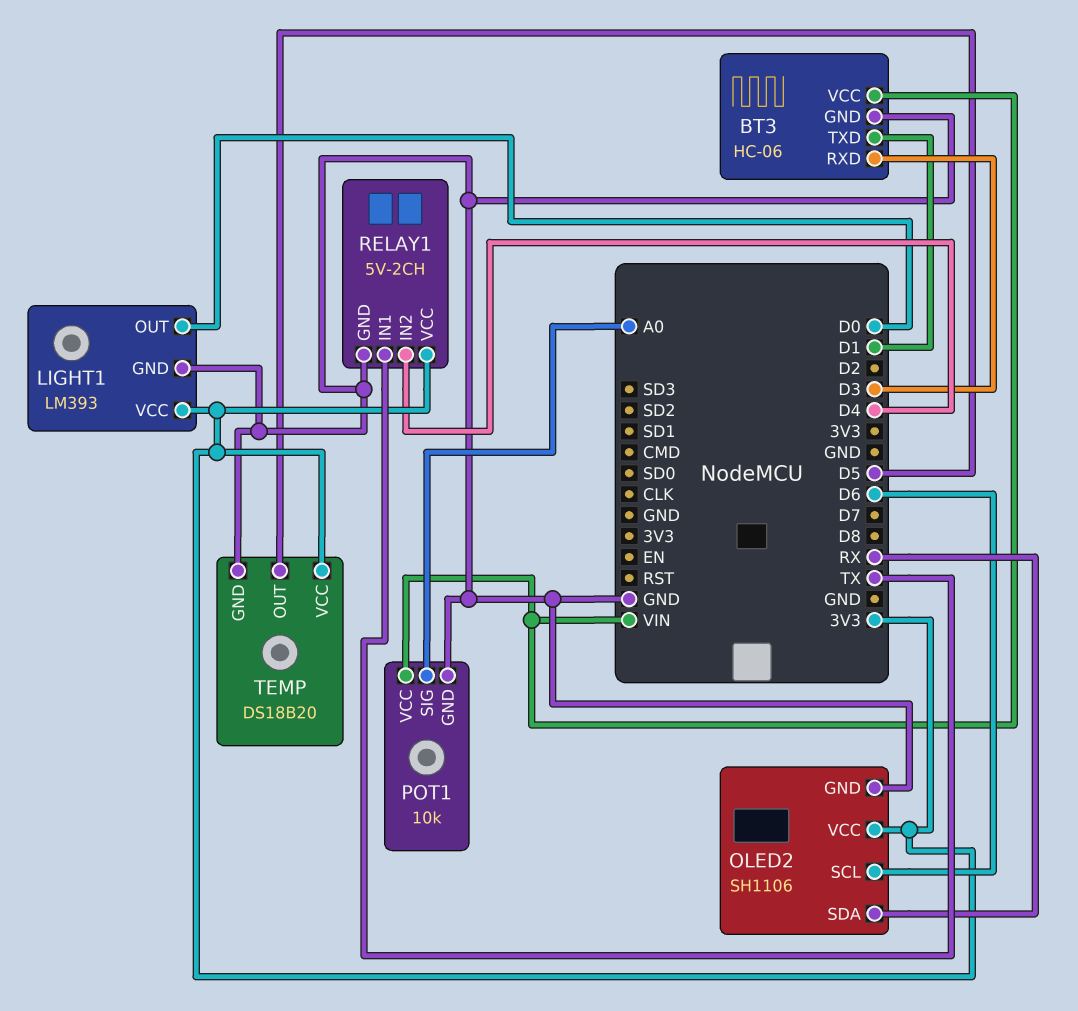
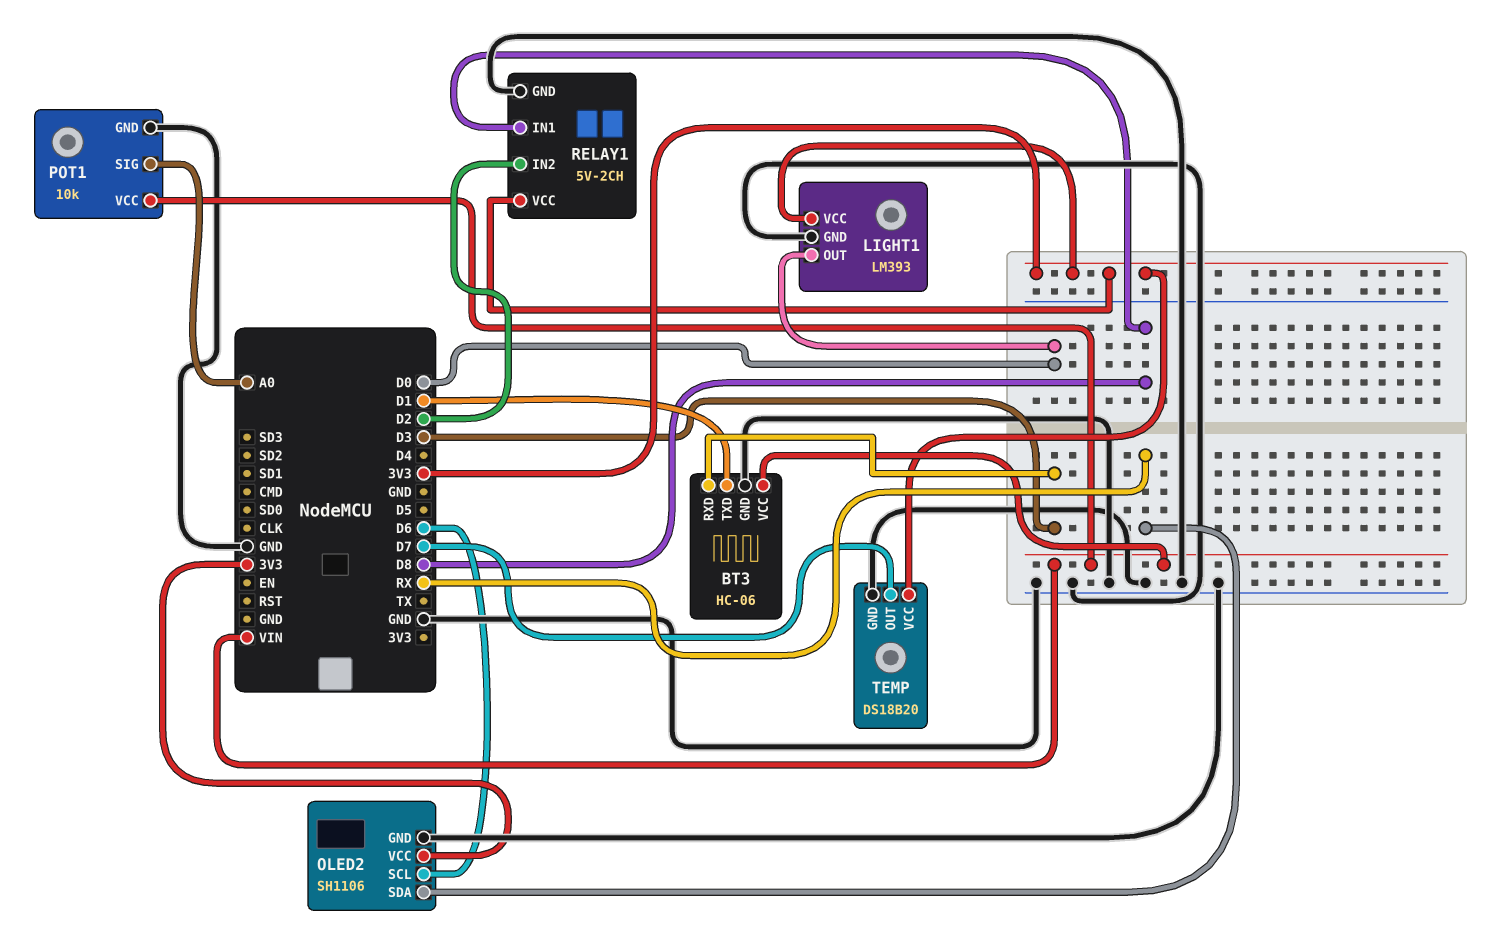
RELAY1 pin IN1: TX -> D8
RELAY1 pin IN2: D4 -> D2
TEMP pin OUT: D5 -> D7

